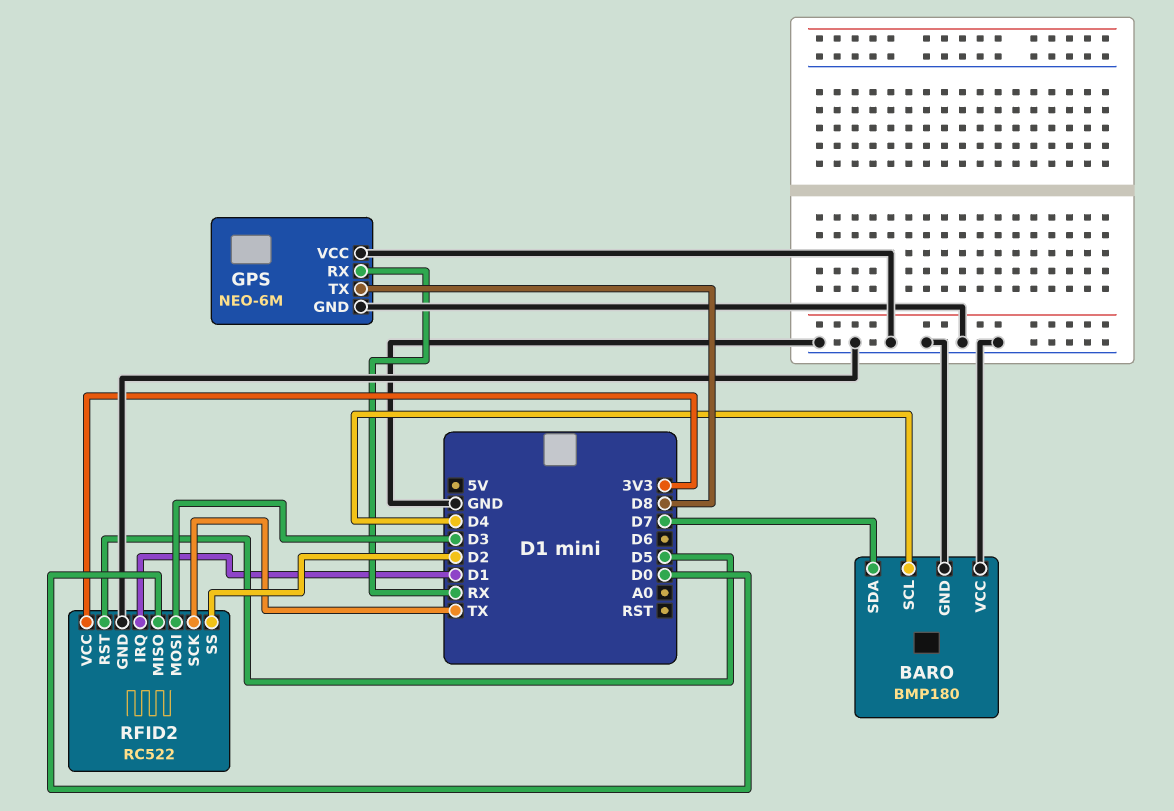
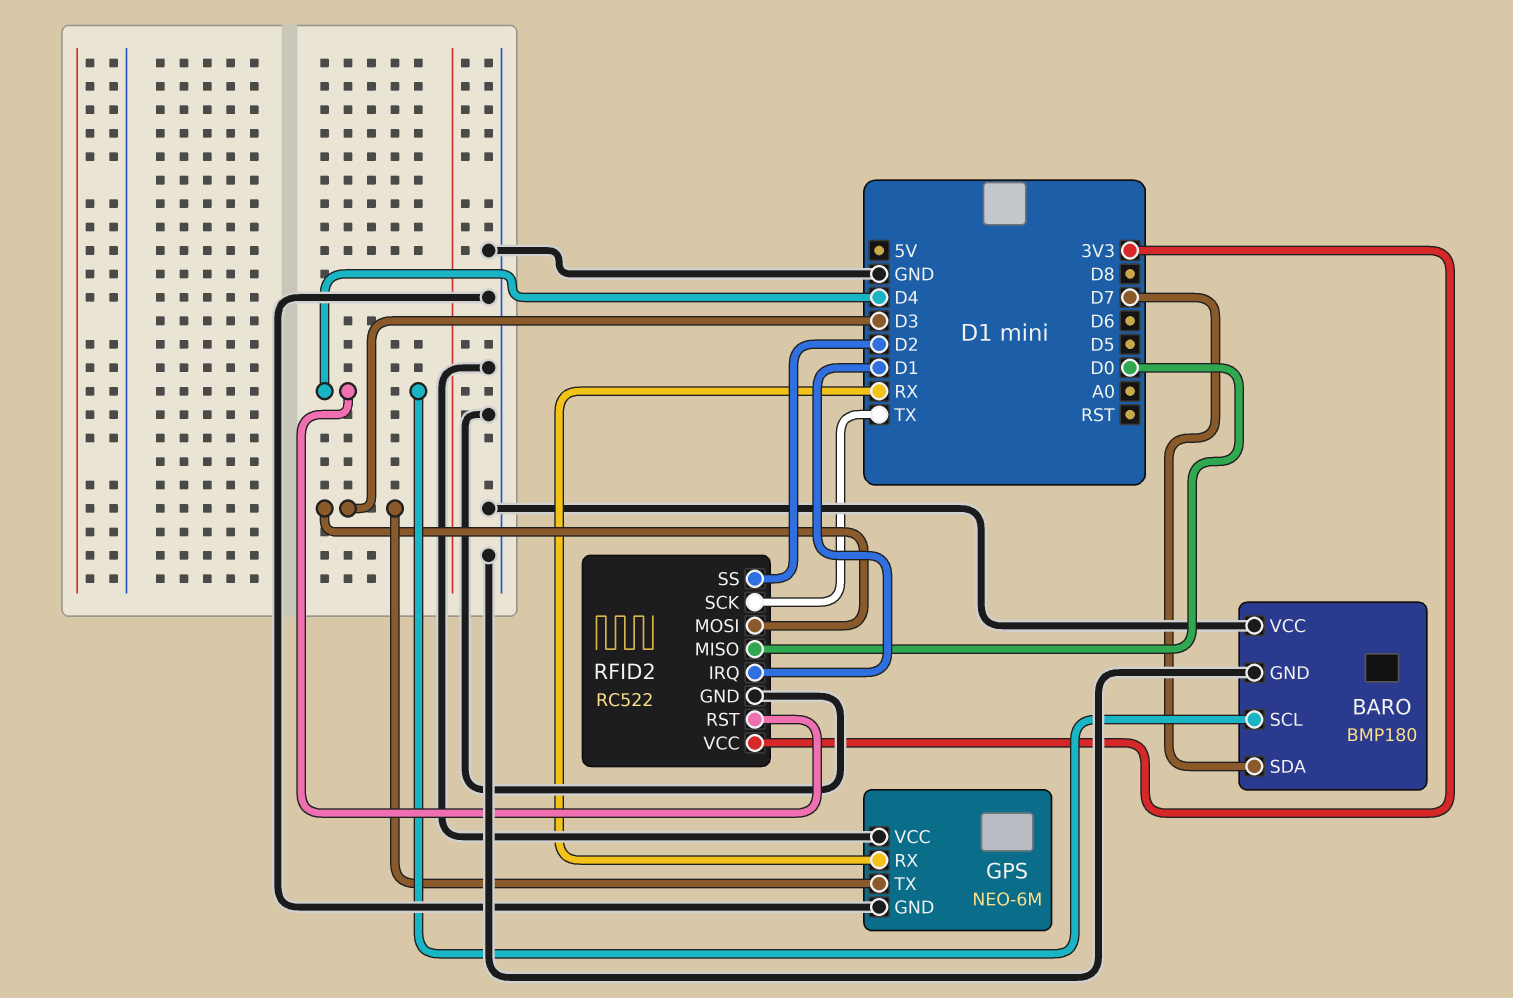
GPS pin TX: D8 -> D3
RFID2 pin RST: D5 -> D4

